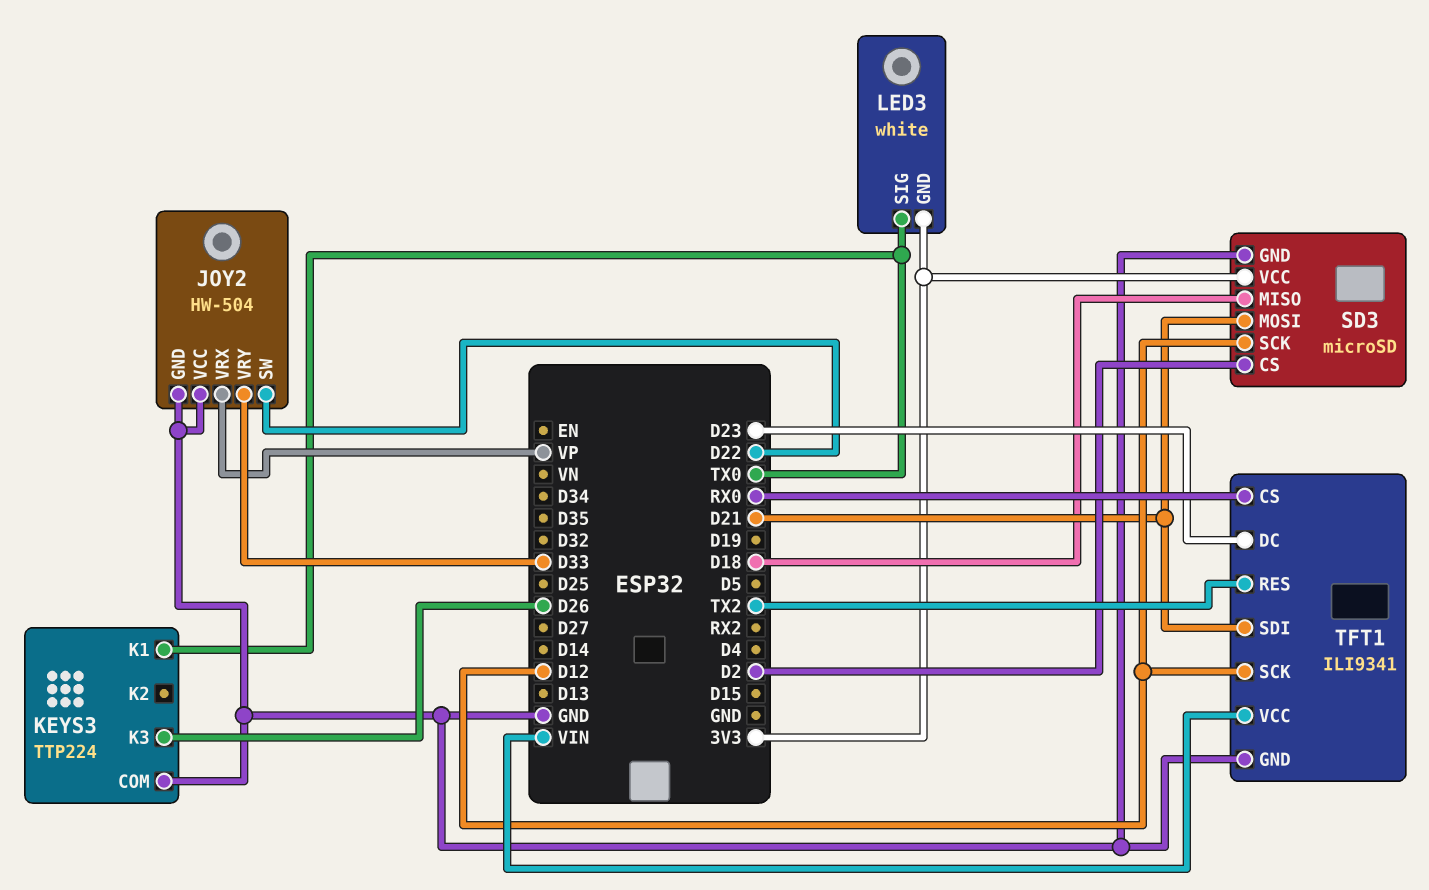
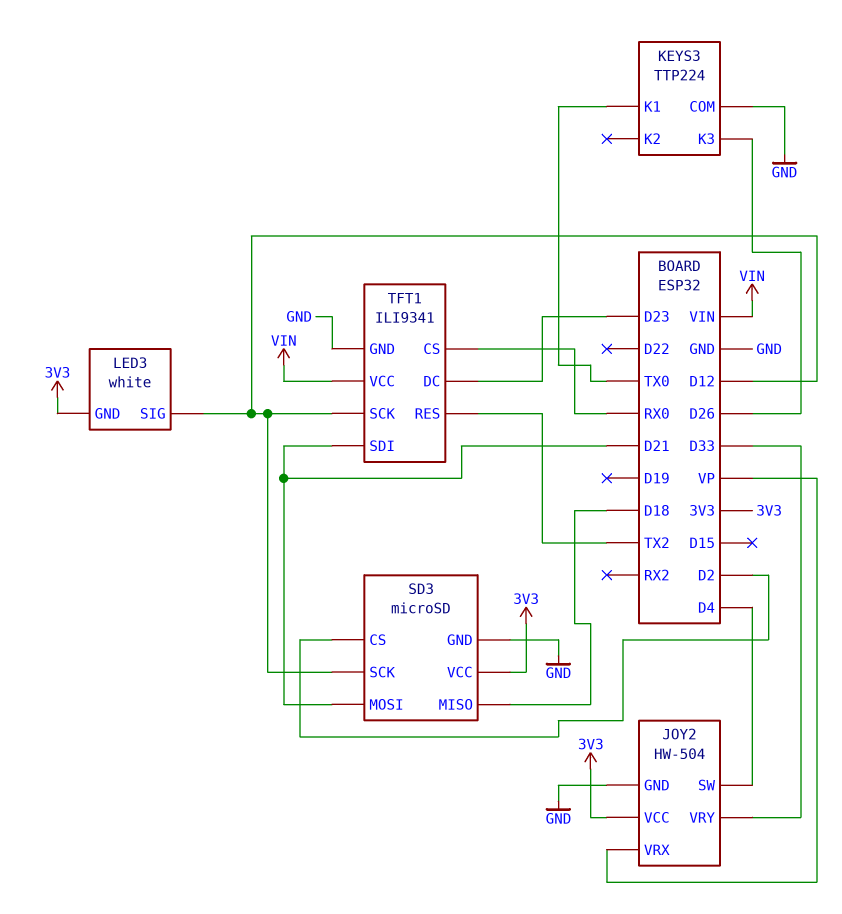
JOY2 pin SW: D22 -> D4
JOY2 pin VCC: GND -> 3V3
LED3 pin SIG: TX0 -> D12

